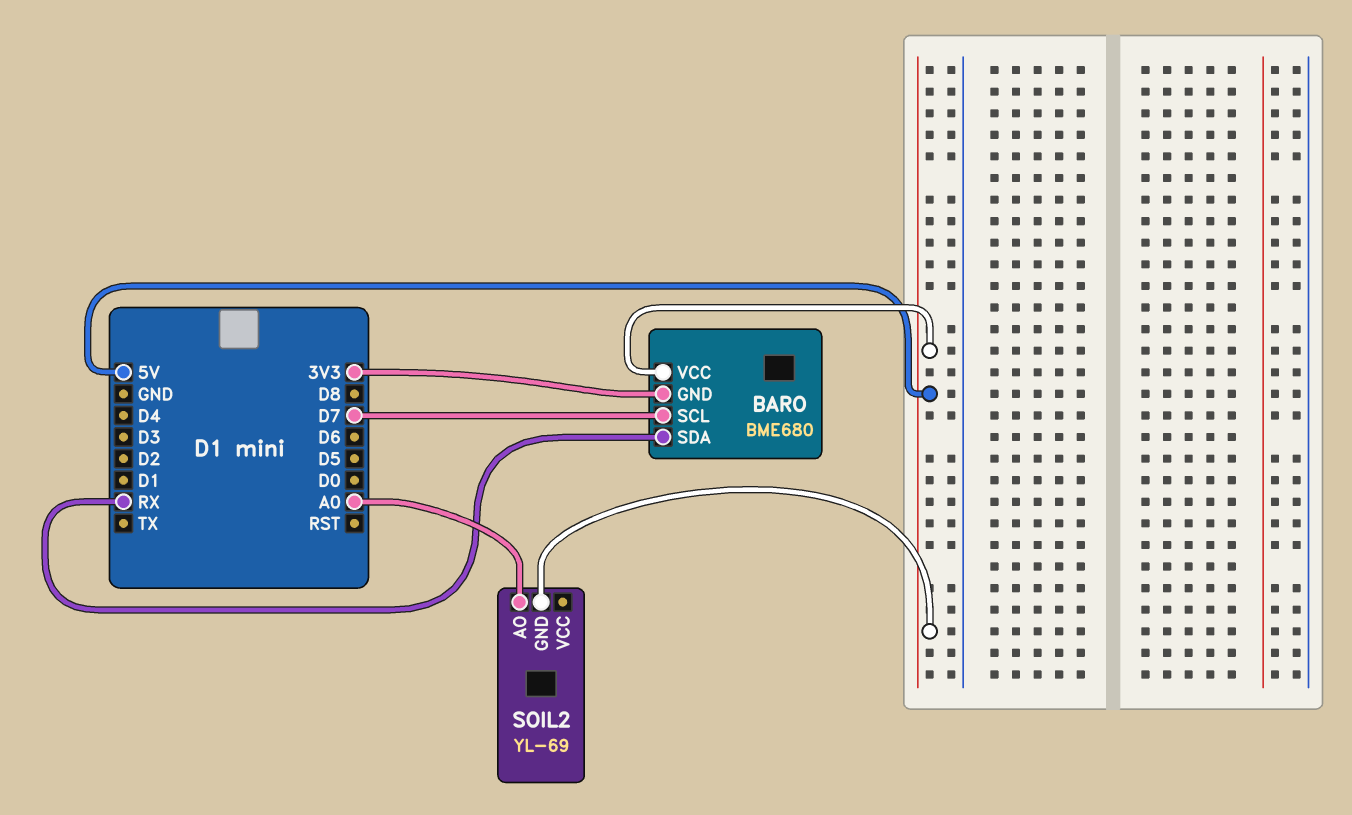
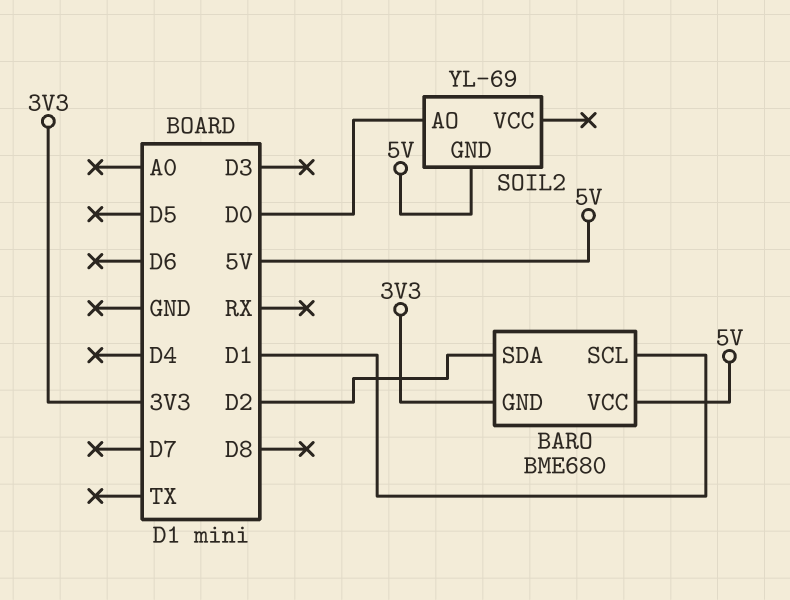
BARO pin SCL: D7 -> D1
BARO pin SDA: RX -> D2
SOIL2 pin AO: A0 -> D0

